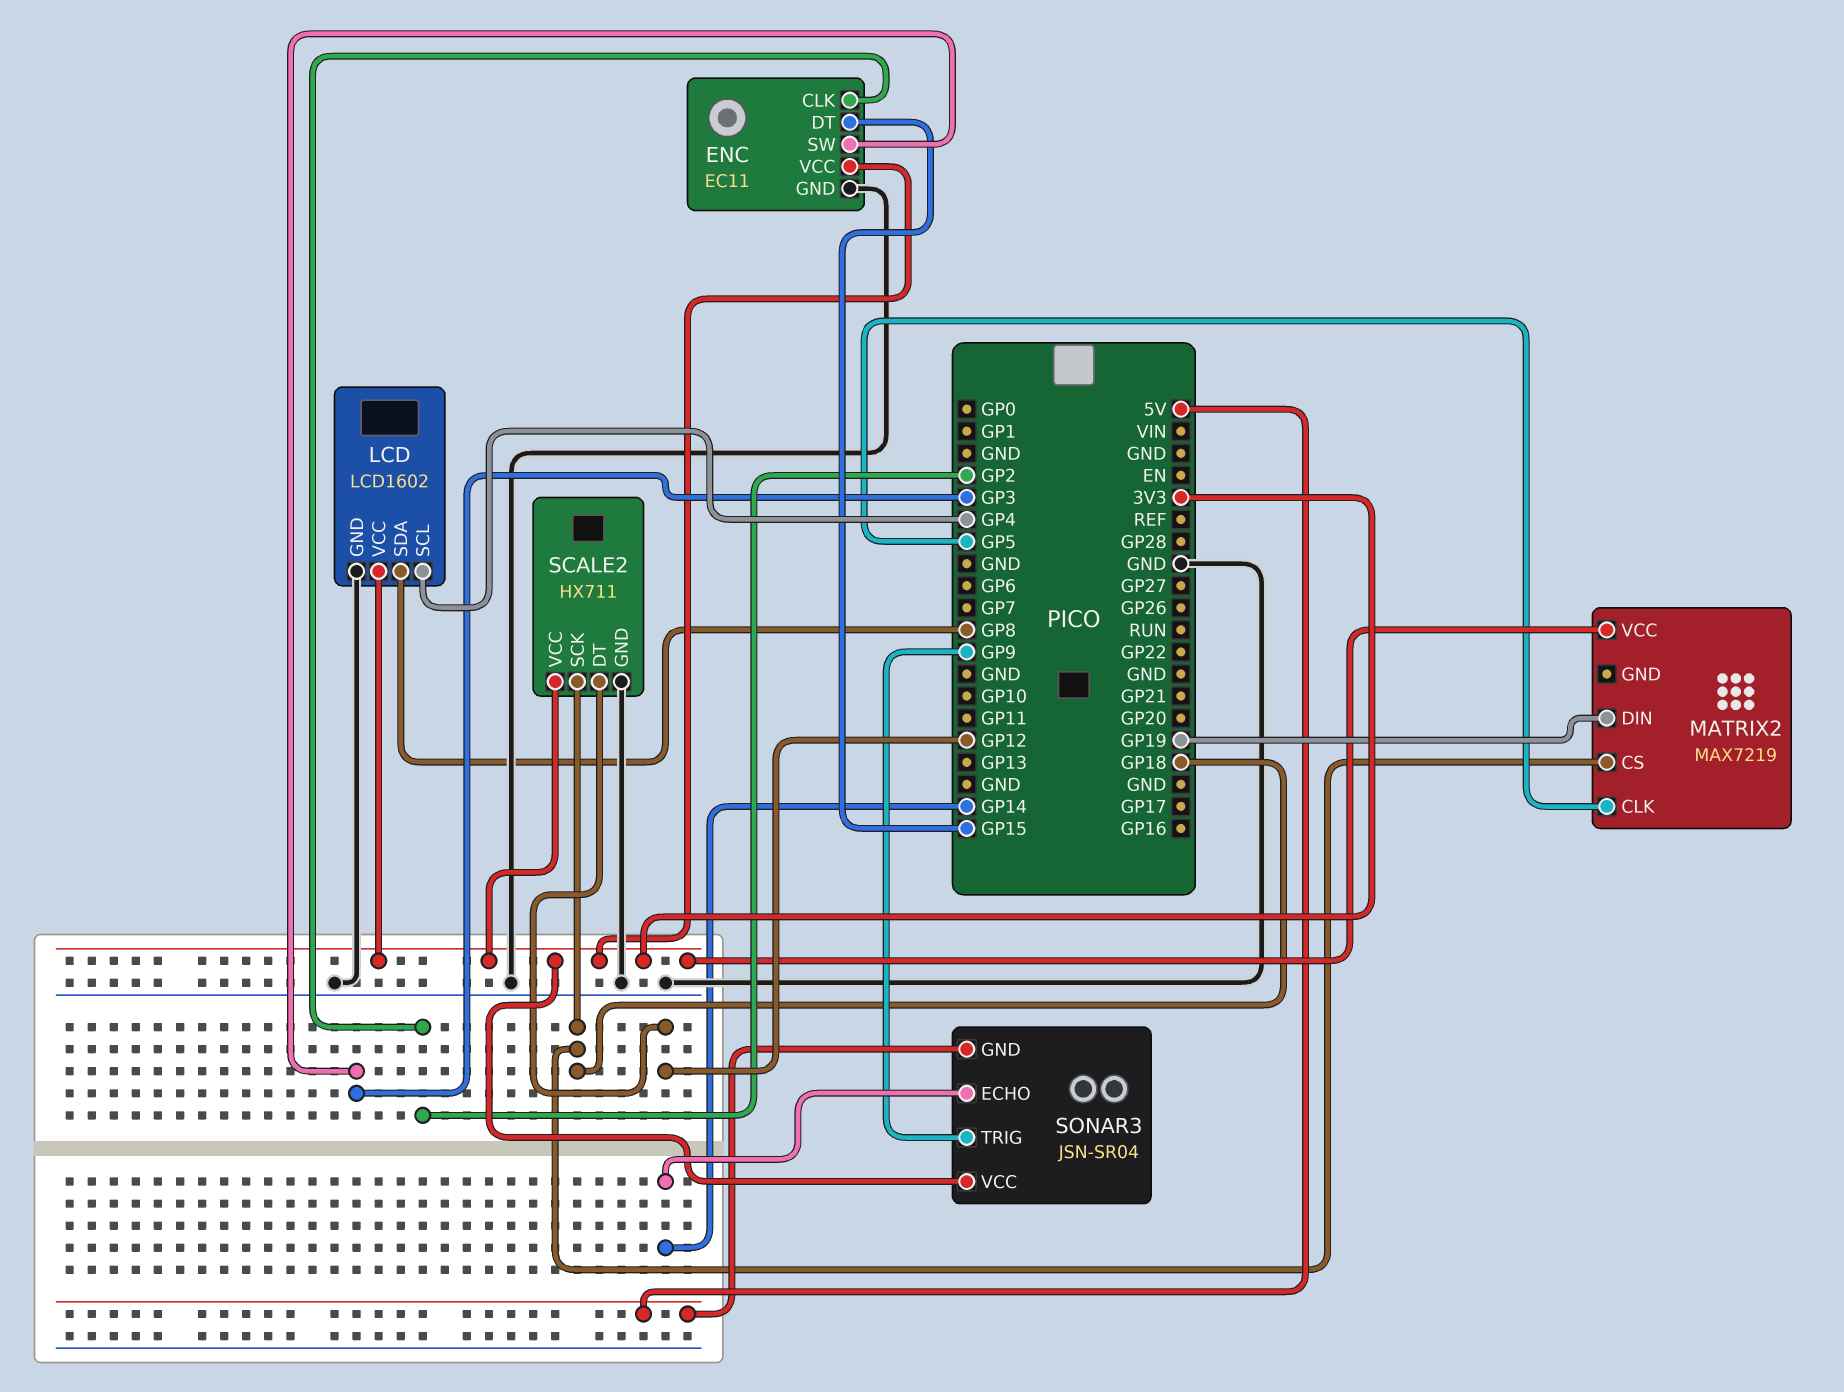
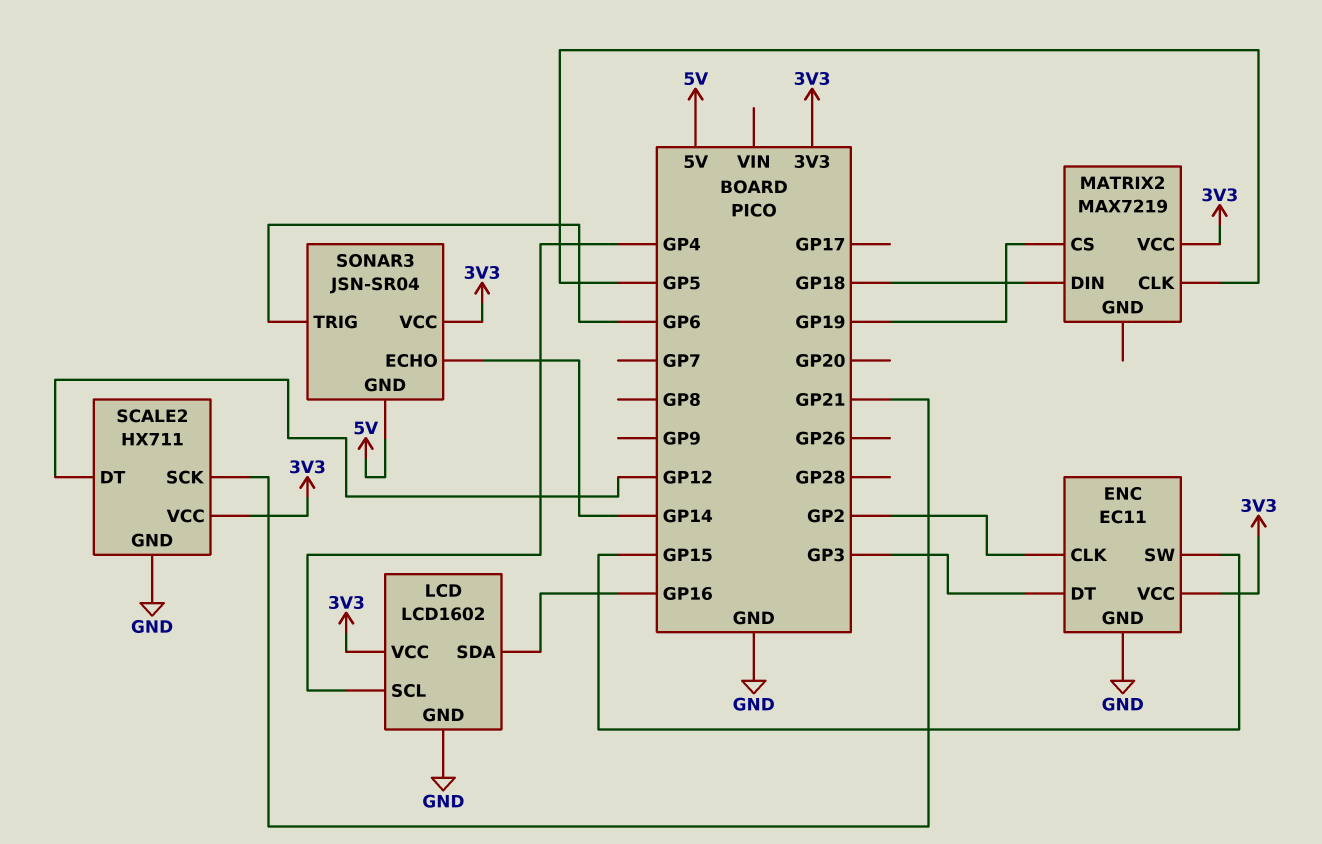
ENC pin DT: GP15 -> GP3
ENC pin SW: GP3 -> GP15
LCD pin SDA: GP8 -> GP16
MATRIX2 pin CS: GP18 -> GP19
MATRIX2 pin DIN: GP19 -> GP18
SCALE2 pin SCK: GP18 -> GP21
SONAR3 pin TRIG: GP9 -> GP6

